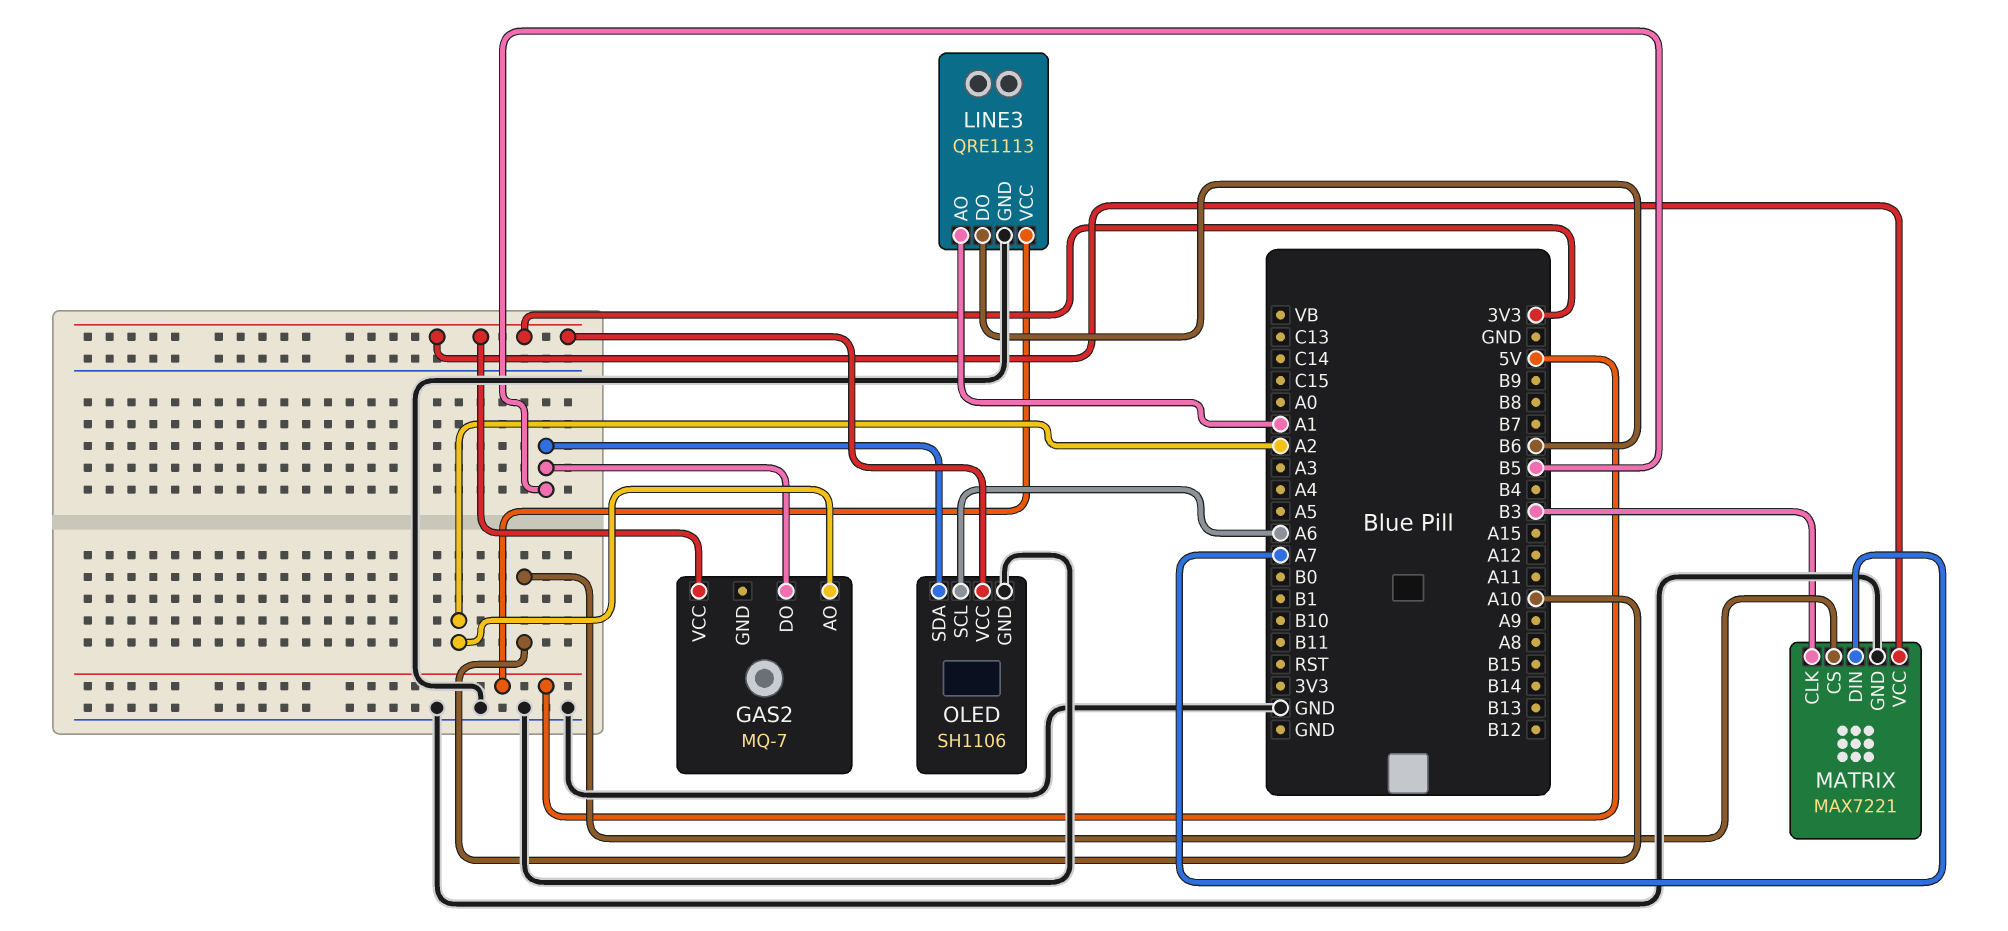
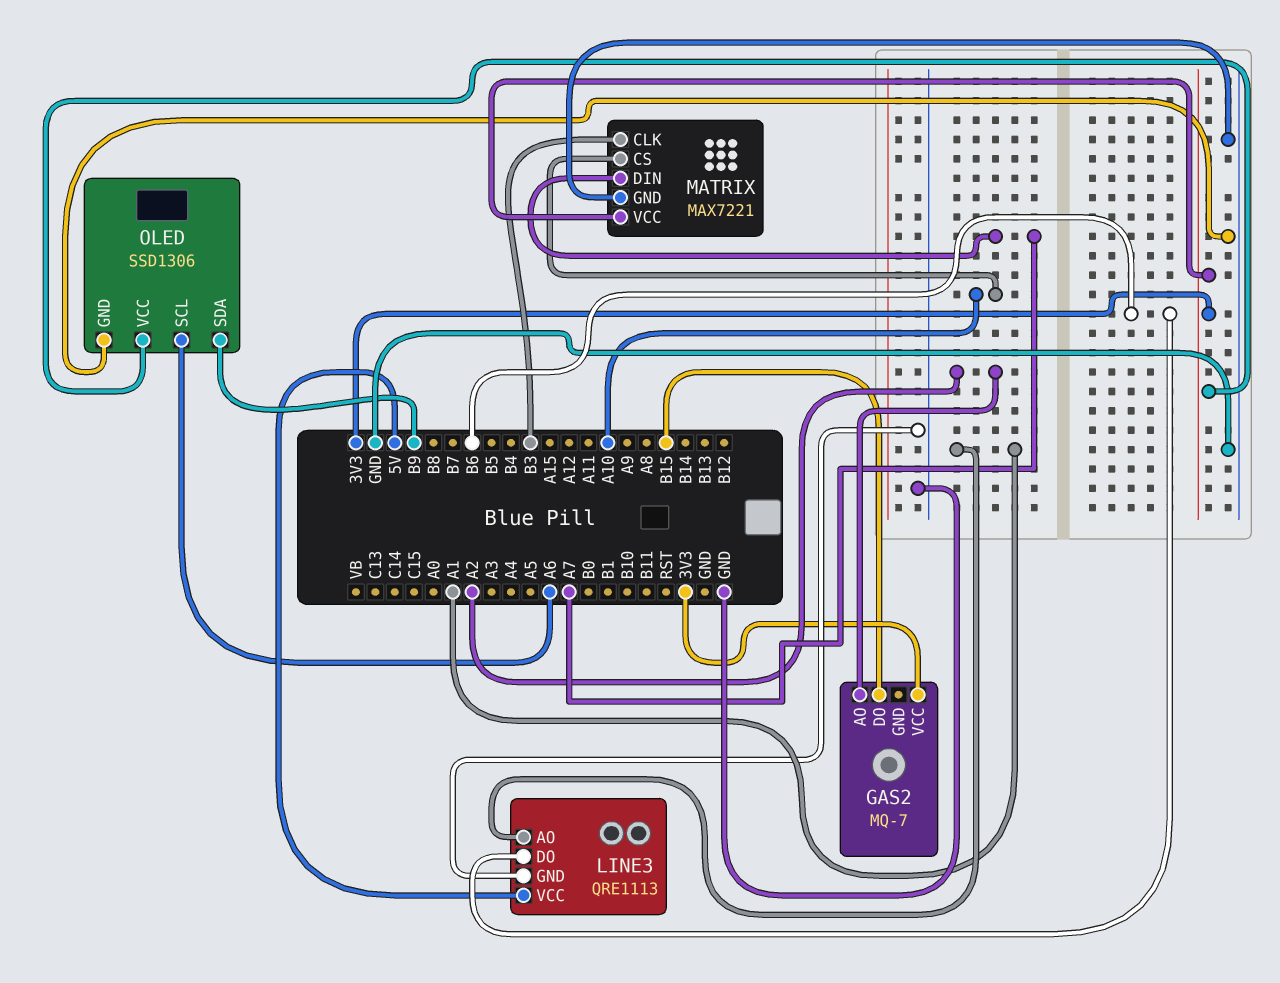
GAS2 pin DO: B5 -> B15
OLED: SH1106 -> SSD1306
OLED pin SDA: B5 -> B9

